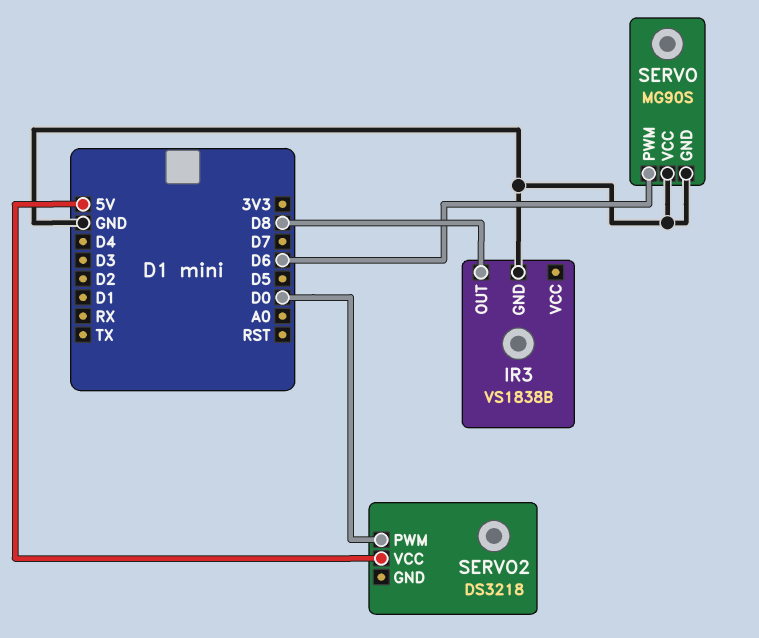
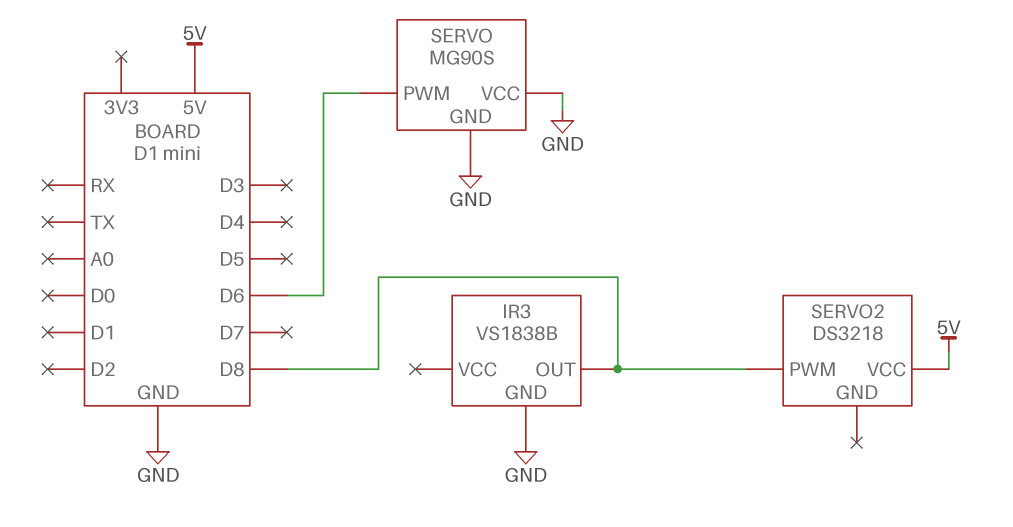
SERVO2 pin PWM: D0 -> D8

